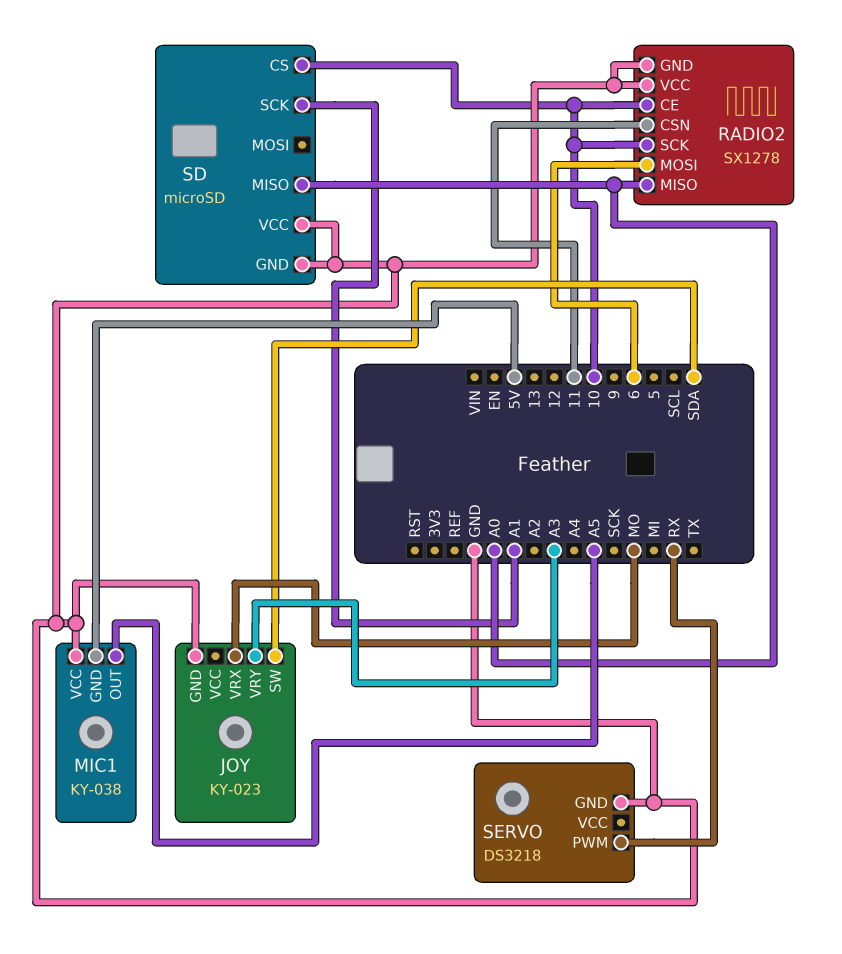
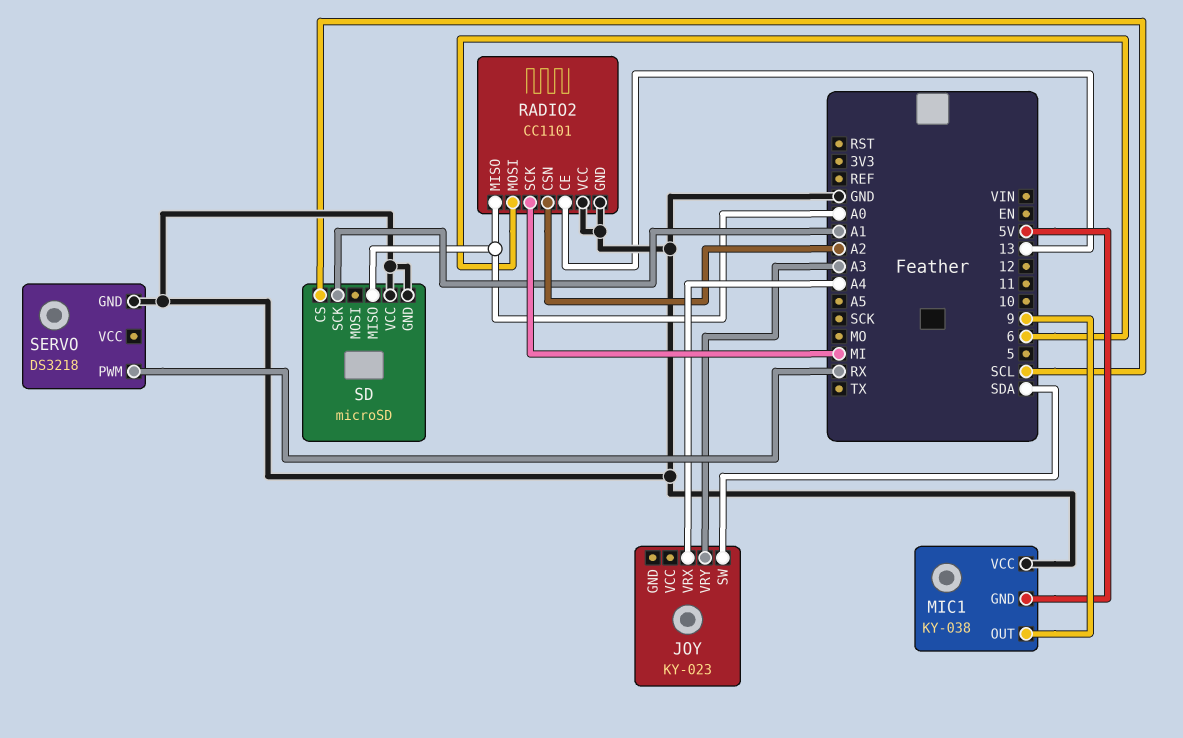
JOY pin GND: GND -> none
JOY pin VRX: MO -> A4
MIC1 pin OUT: A5 -> 9
RADIO2: SX1278 -> CC1101
RADIO2 pin CE: 10 -> 13
RADIO2 pin CSN: 11 -> A2
RADIO2 pin SCK: 10 -> MI
SD pin CS: 10 -> SCL

